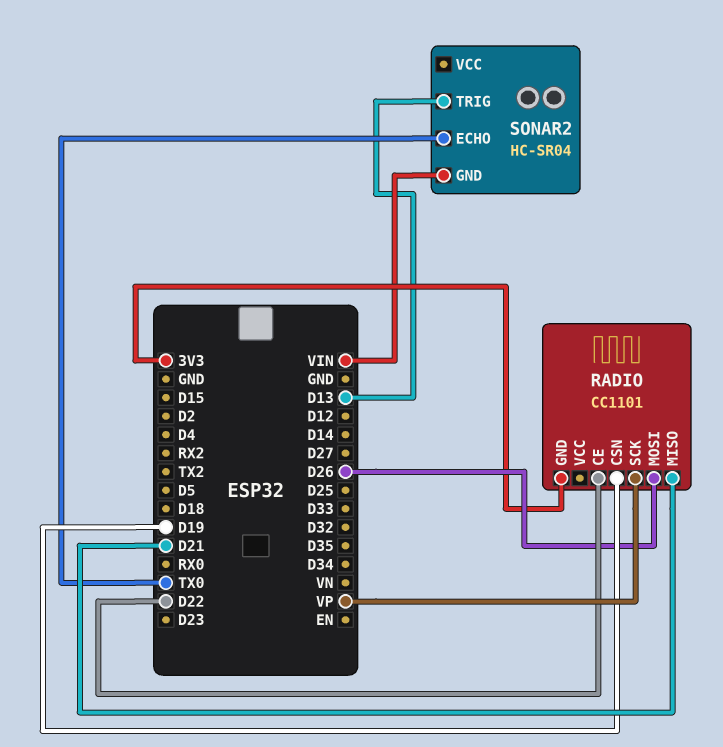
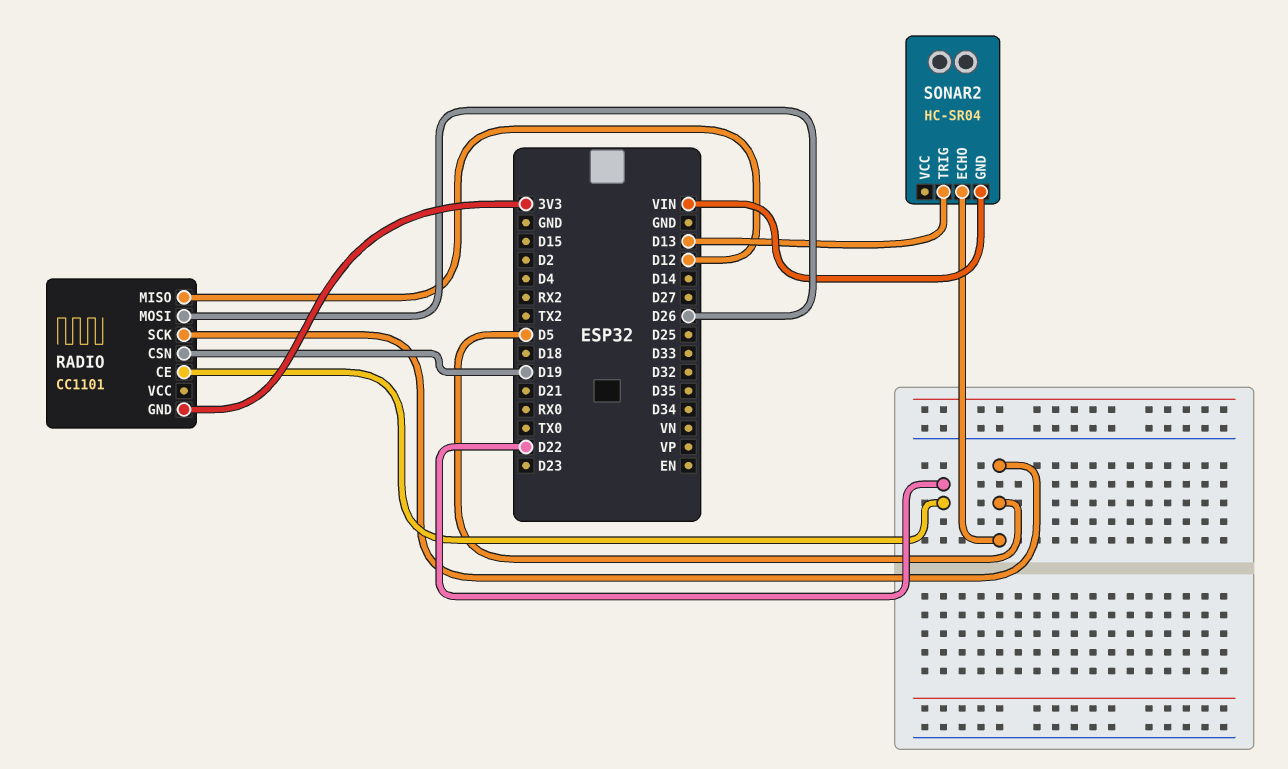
RADIO pin MISO: D21 -> D12
RADIO pin SCK: VP -> D5
SONAR2 pin ECHO: TX0 -> D5

